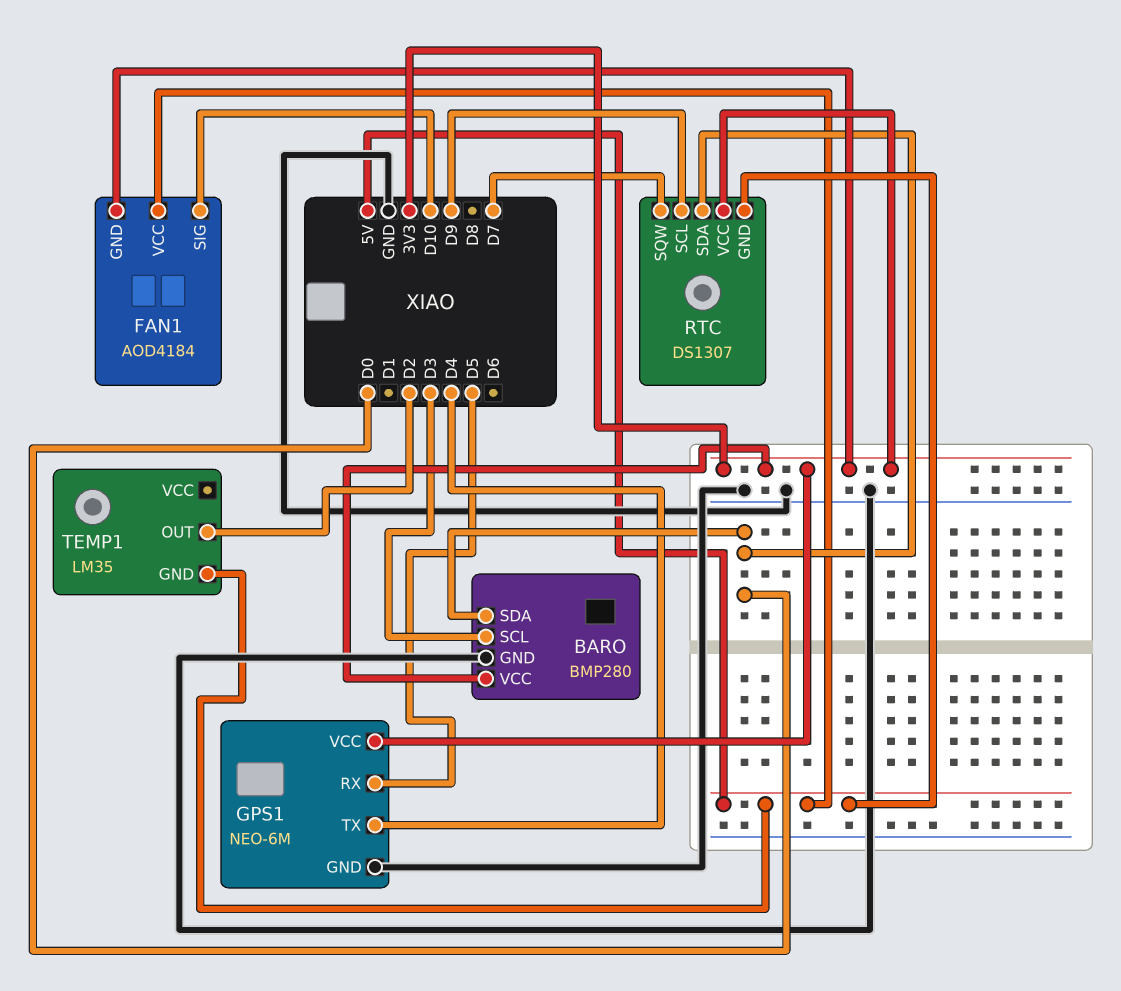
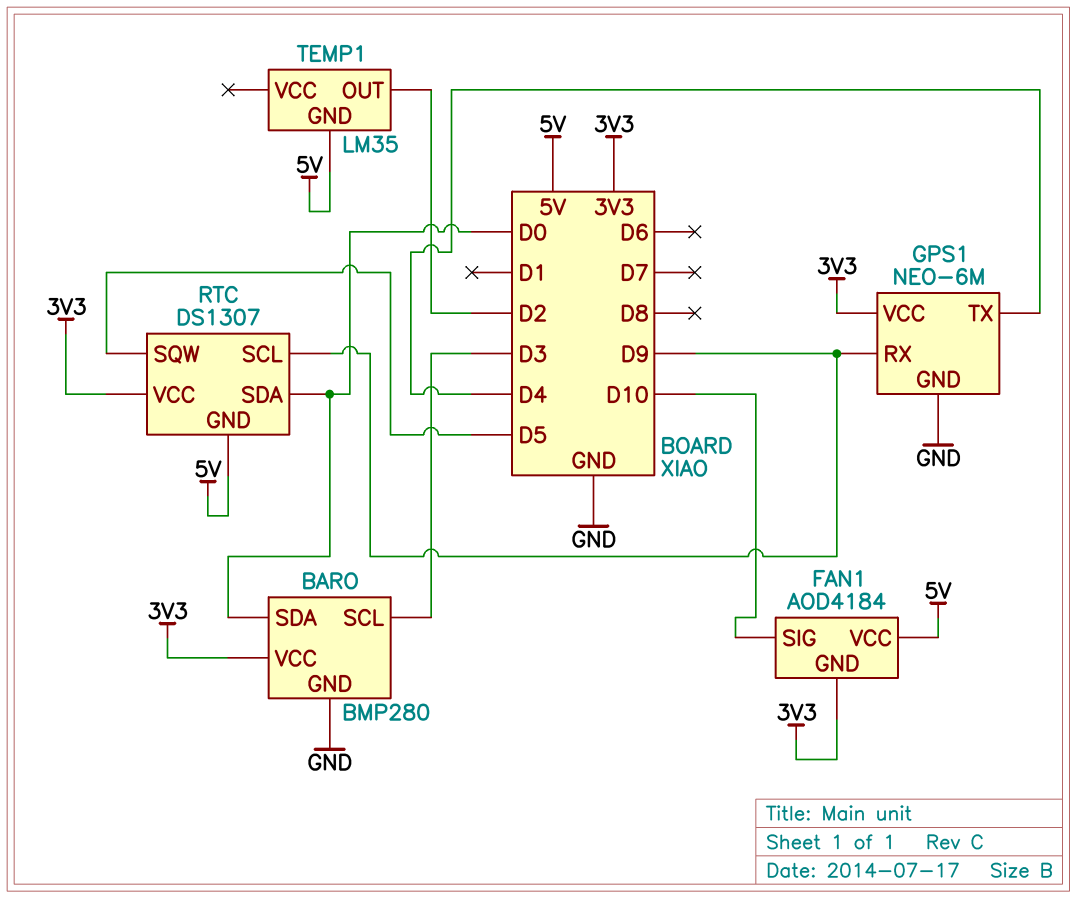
GPS1 pin RX: D5 -> D9
RTC pin SQW: D7 -> D5

